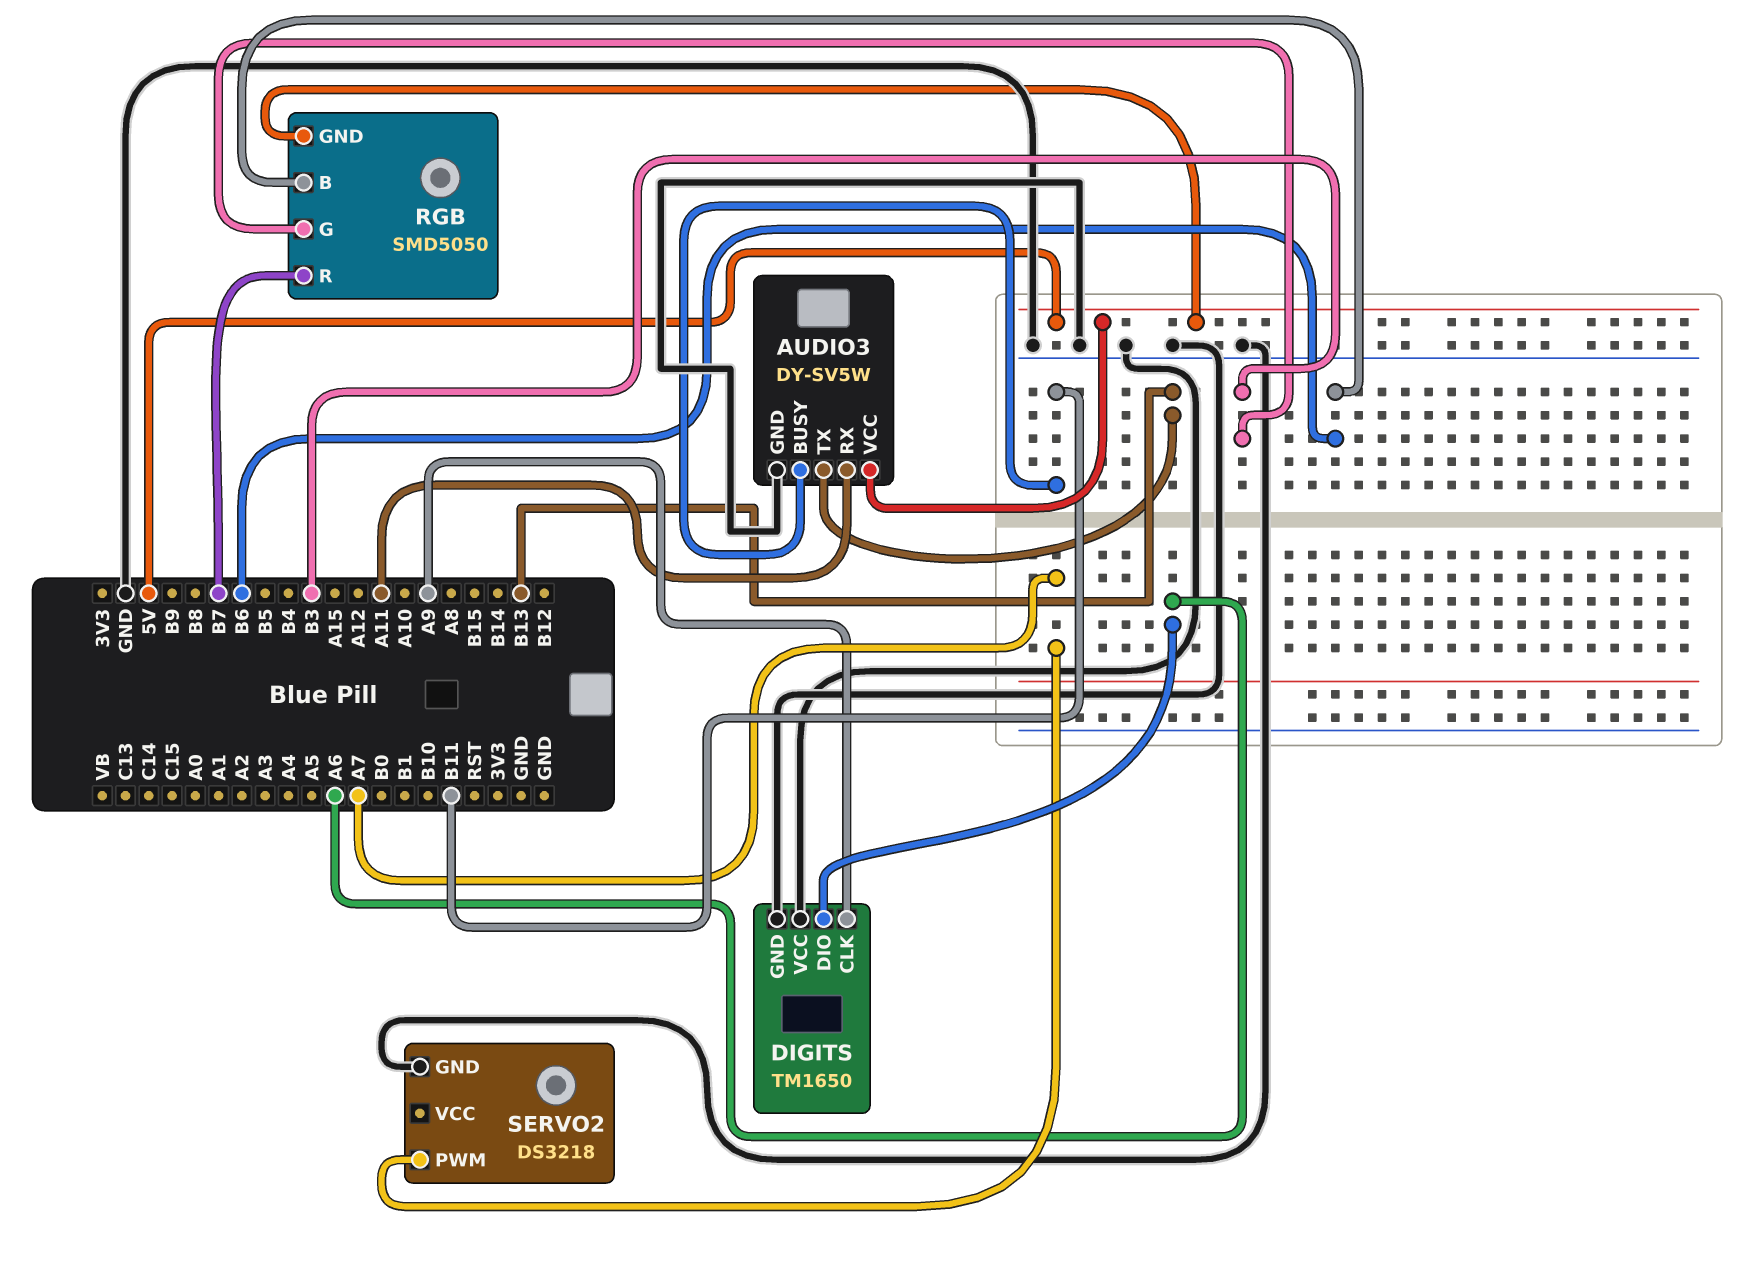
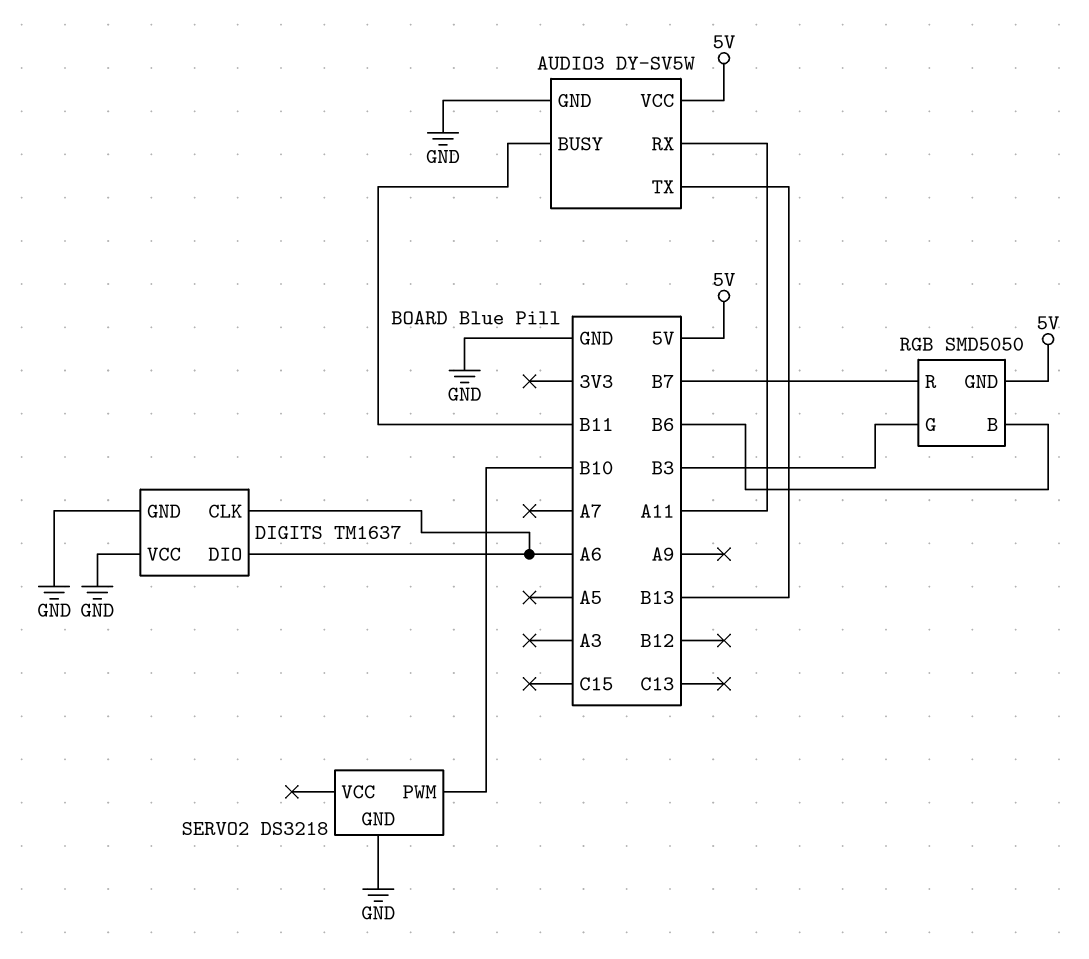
DIGITS: TM1650 -> TM1637
DIGITS pin CLK: A9 -> A6
SERVO2 pin PWM: A7 -> B10

